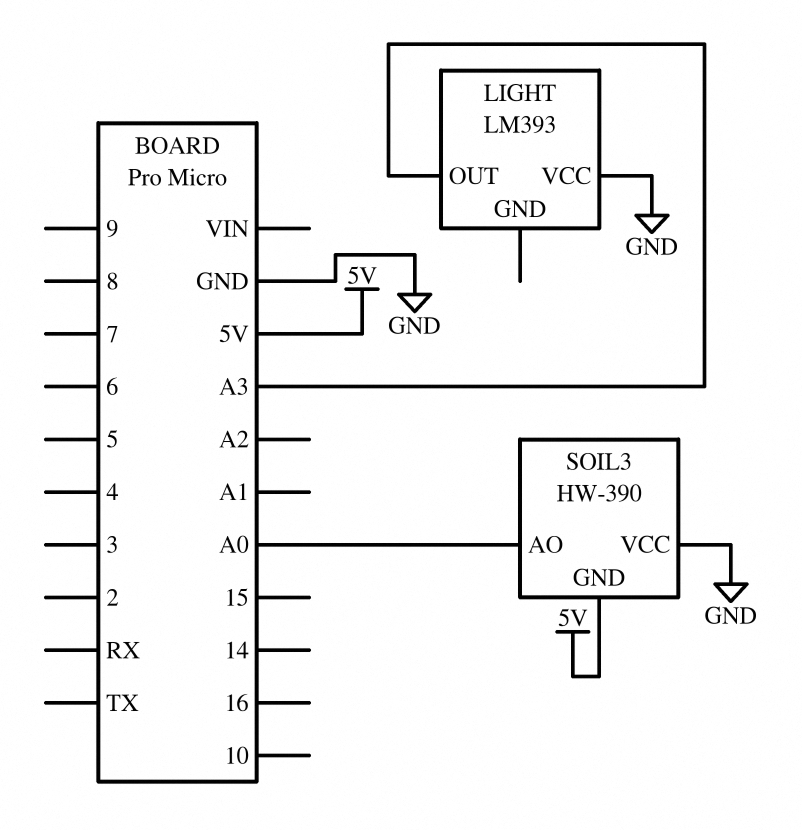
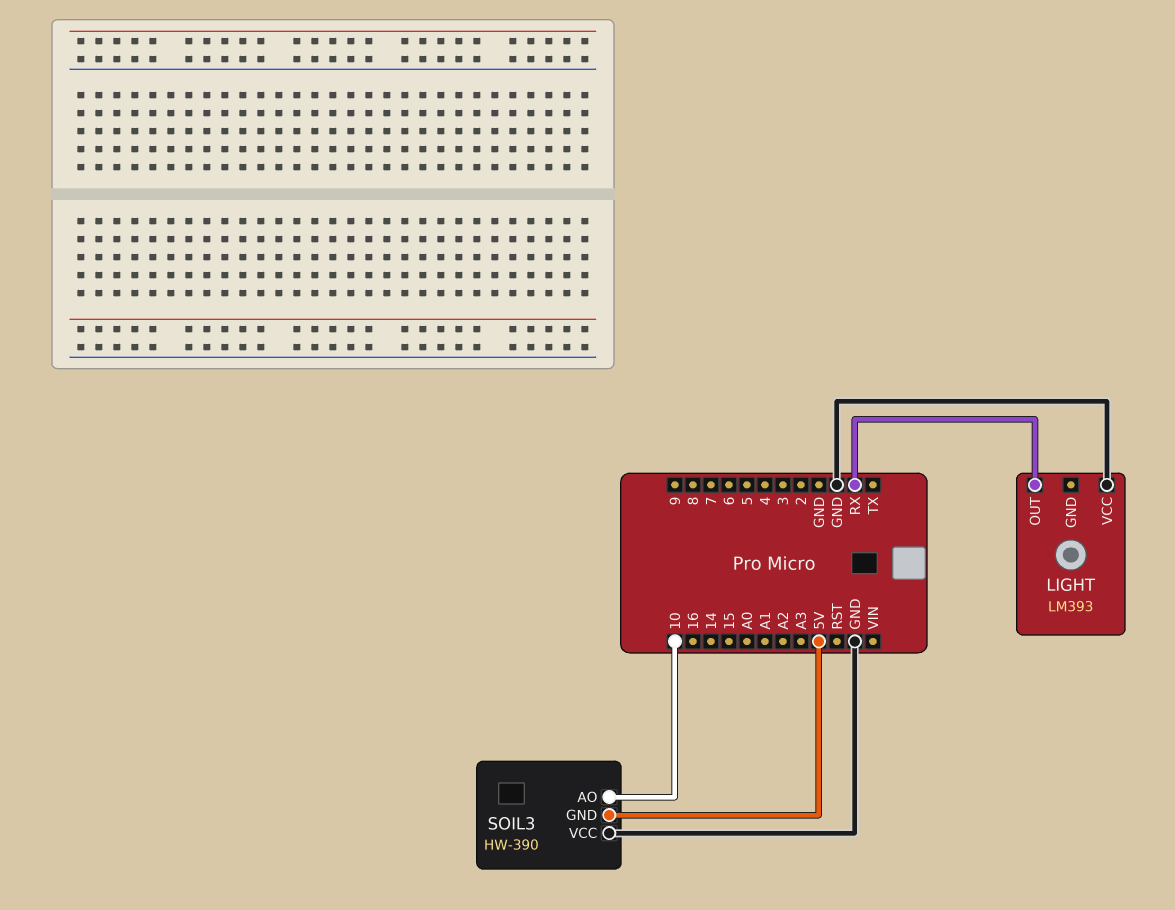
LIGHT pin OUT: A3 -> RX
SOIL3 pin AO: A0 -> 10

